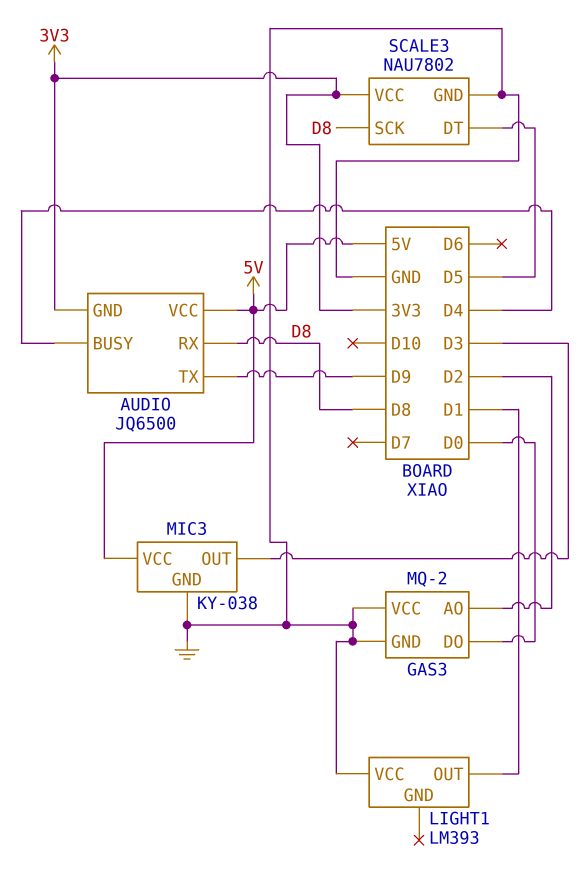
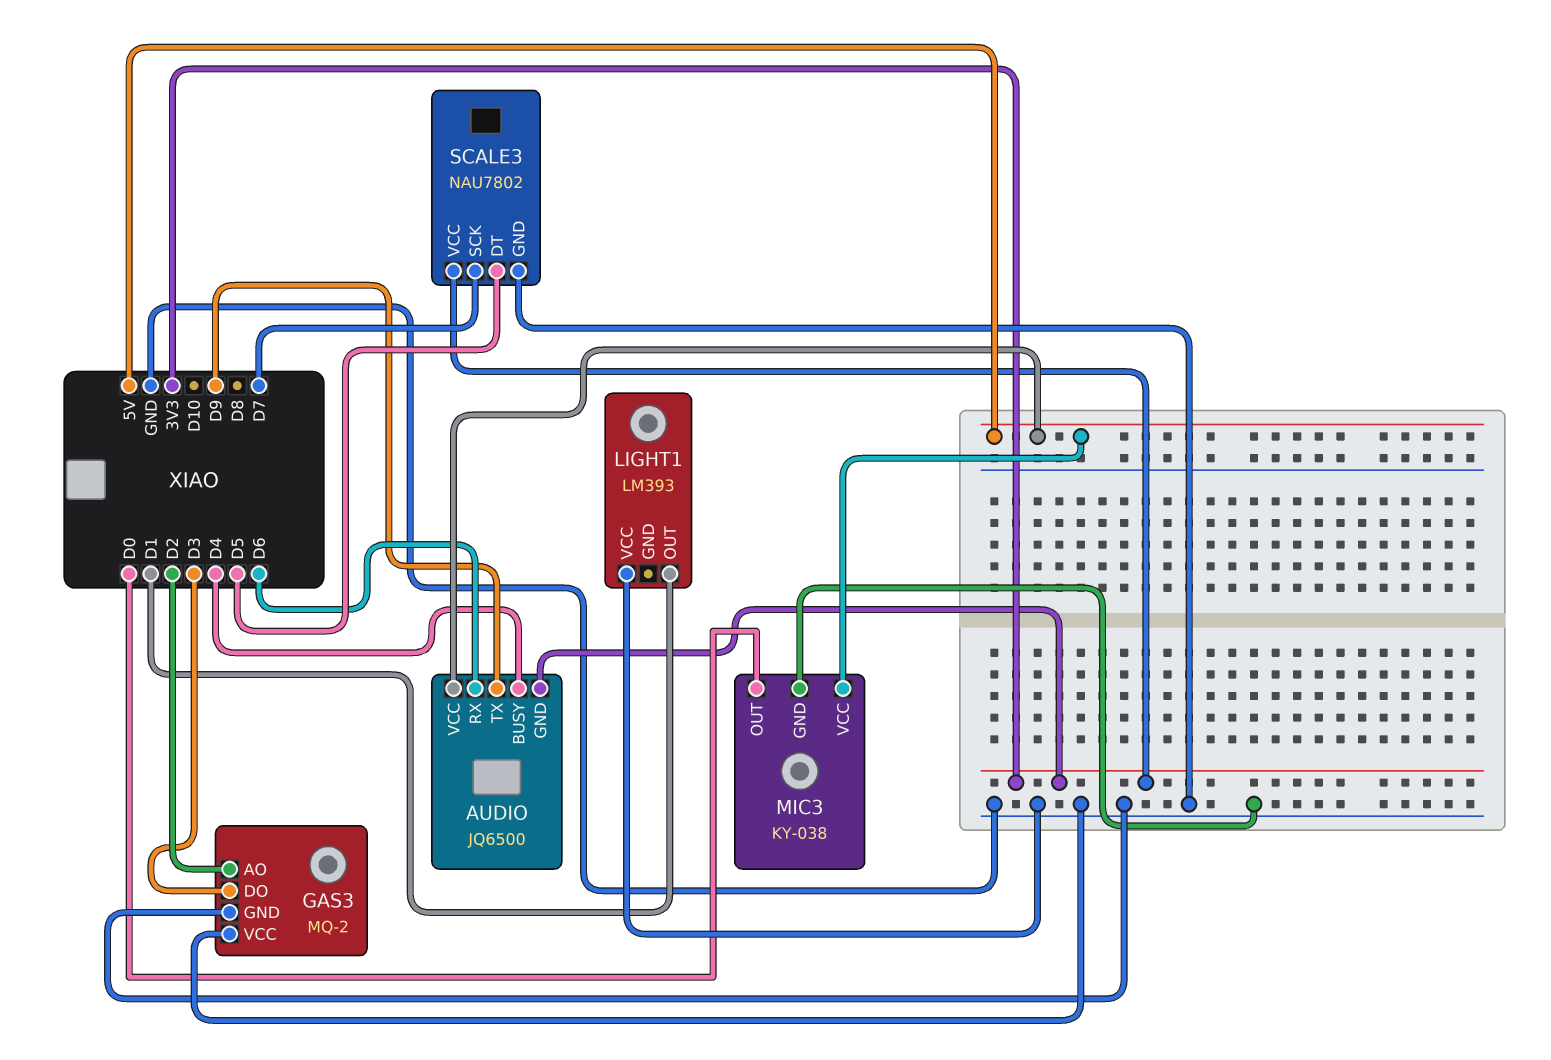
AUDIO pin RX: D8 -> D6
GAS3 pin DO: D0 -> D3
MIC3 pin OUT: D3 -> D0
SCALE3 pin SCK: D8 -> D7

